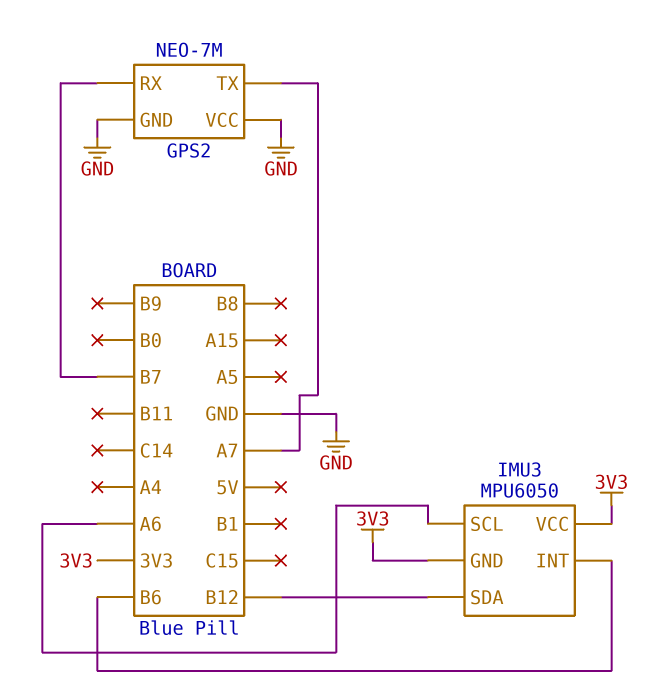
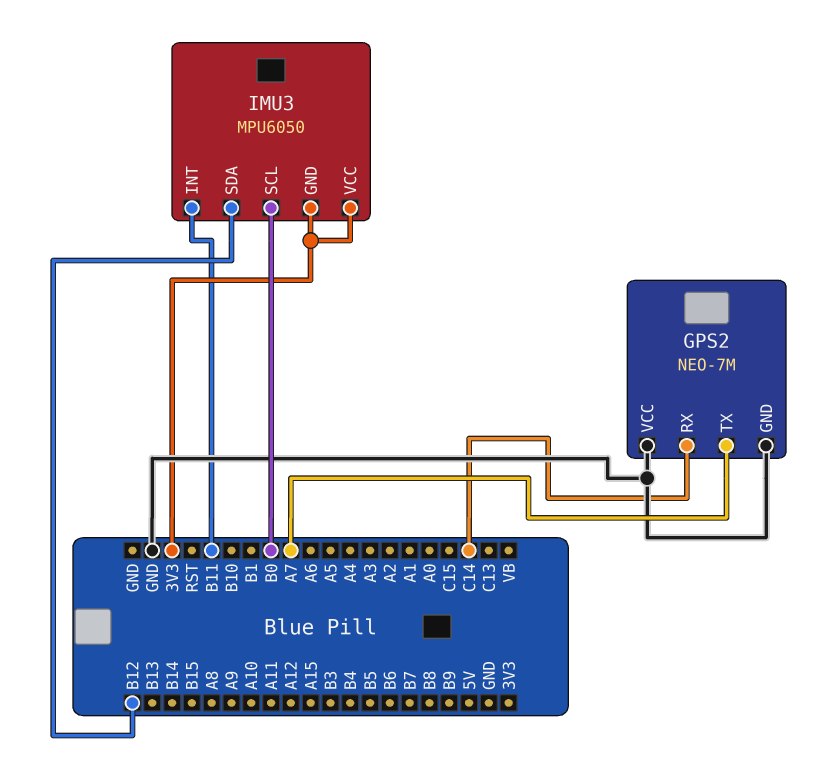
GPS2 pin RX: B7 -> C14
IMU3 pin INT: B6 -> B11
IMU3 pin SCL: A6 -> B0

